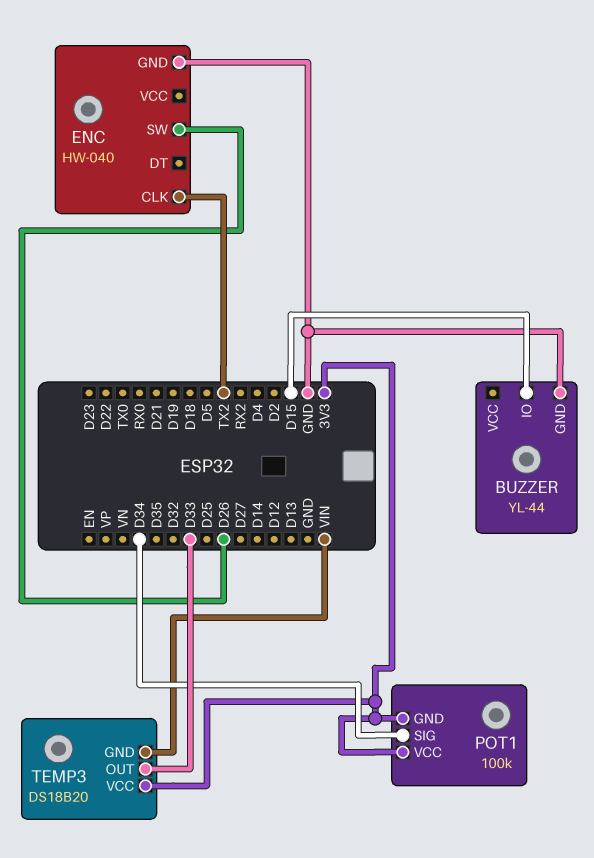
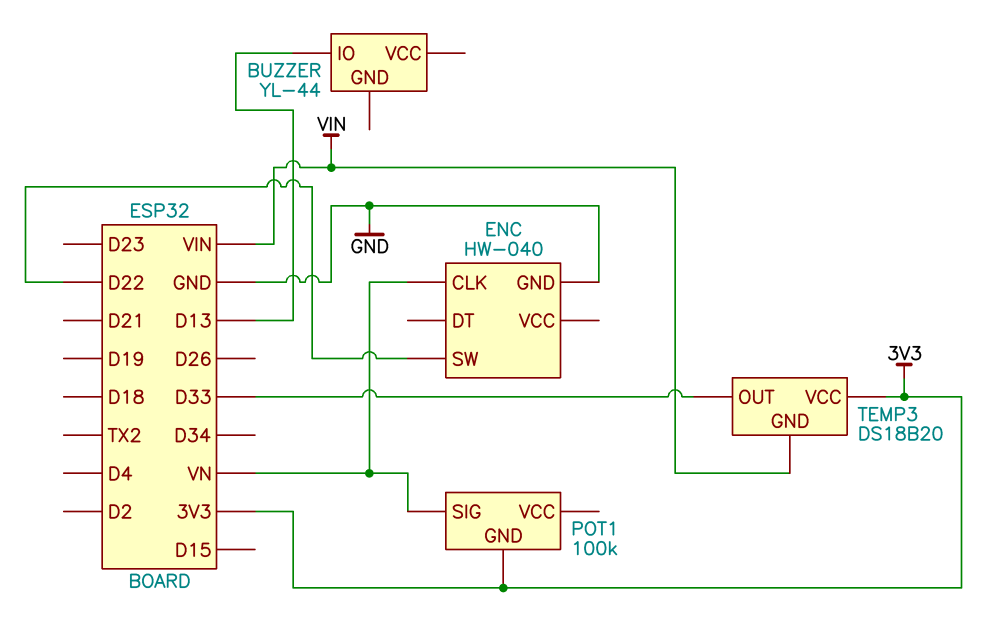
BUZZER pin GND: GND -> none
BUZZER pin IO: D15 -> D13
ENC pin CLK: TX2 -> VN
ENC pin SW: D26 -> D22
POT1 pin SIG: D34 -> VN
POT1 pin VCC: 3V3 -> none

